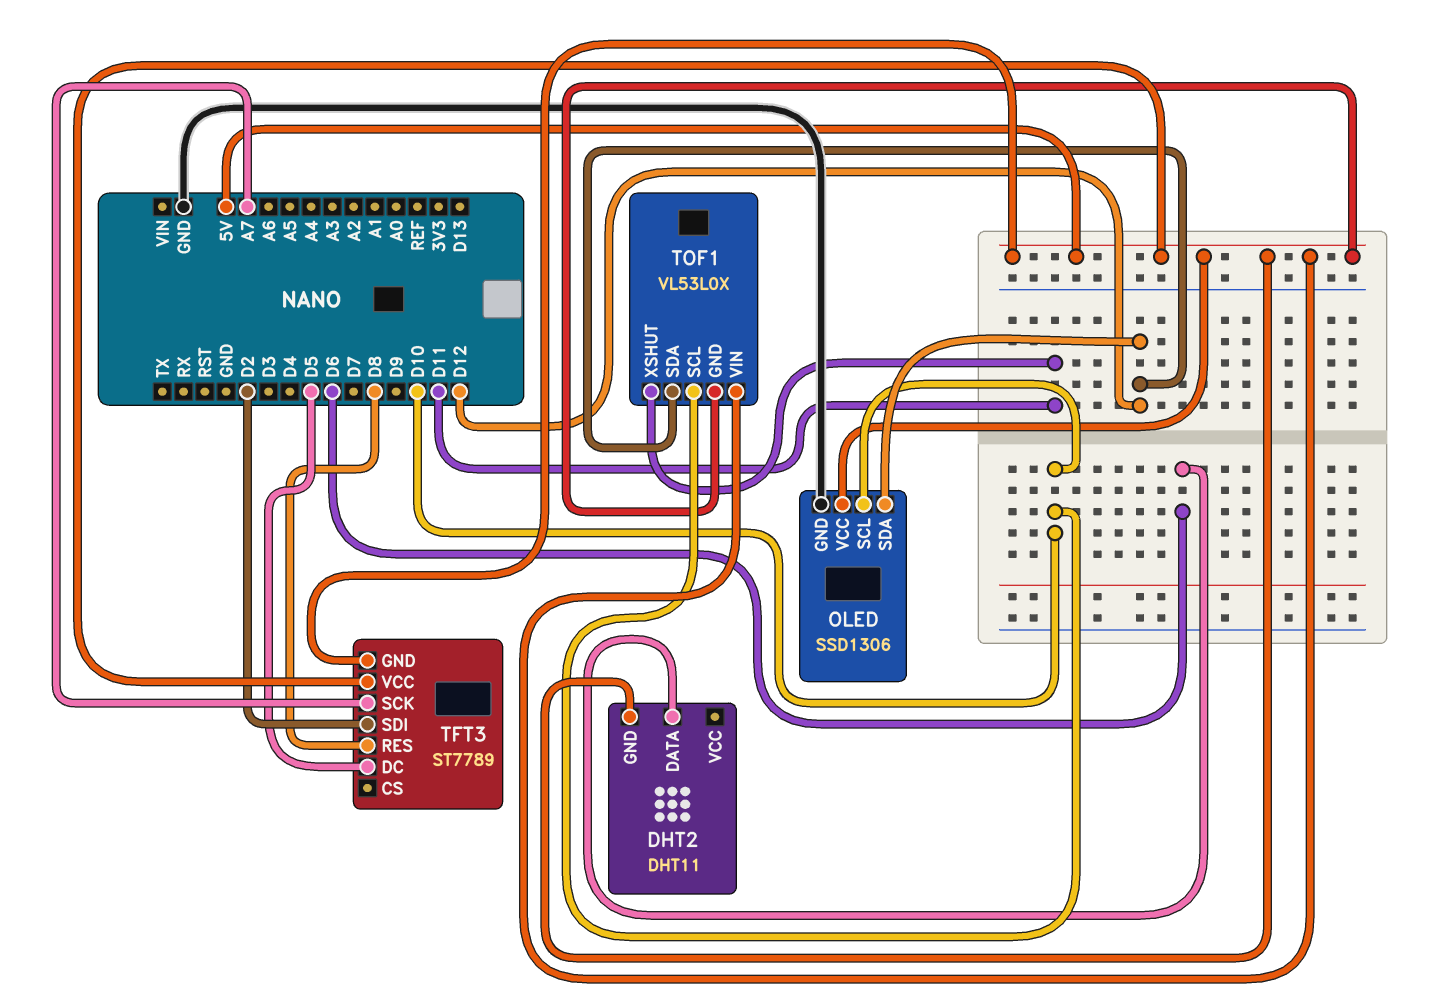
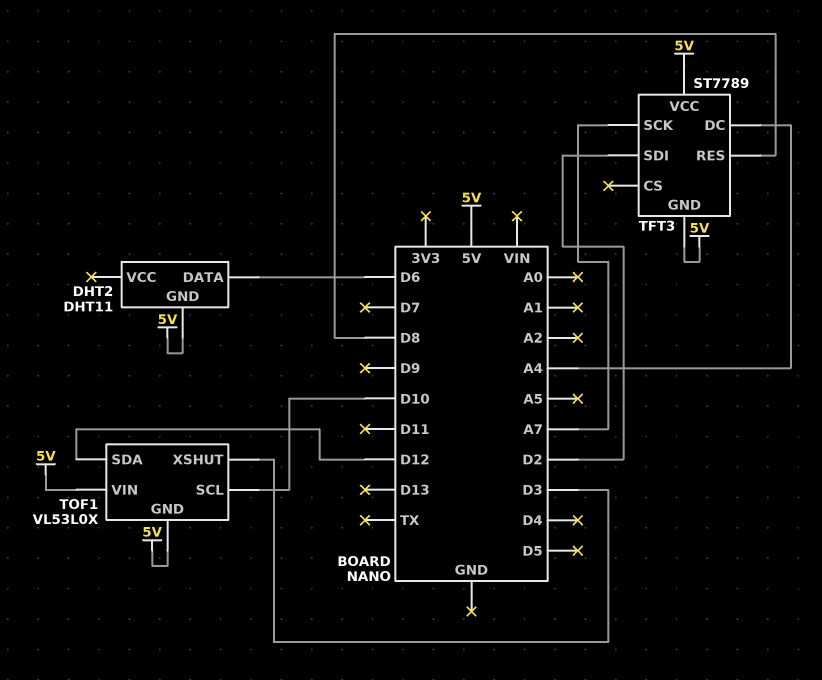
OLED: SSD1306 -> none
OLED pin GND: GND -> none
OLED pin SCL: D10 -> none
OLED pin SDA: D12 -> none
OLED pin VCC: 5V -> none
TFT3 pin DC: D5 -> A4
TOF1 pin XSHUT: D11 -> D3

